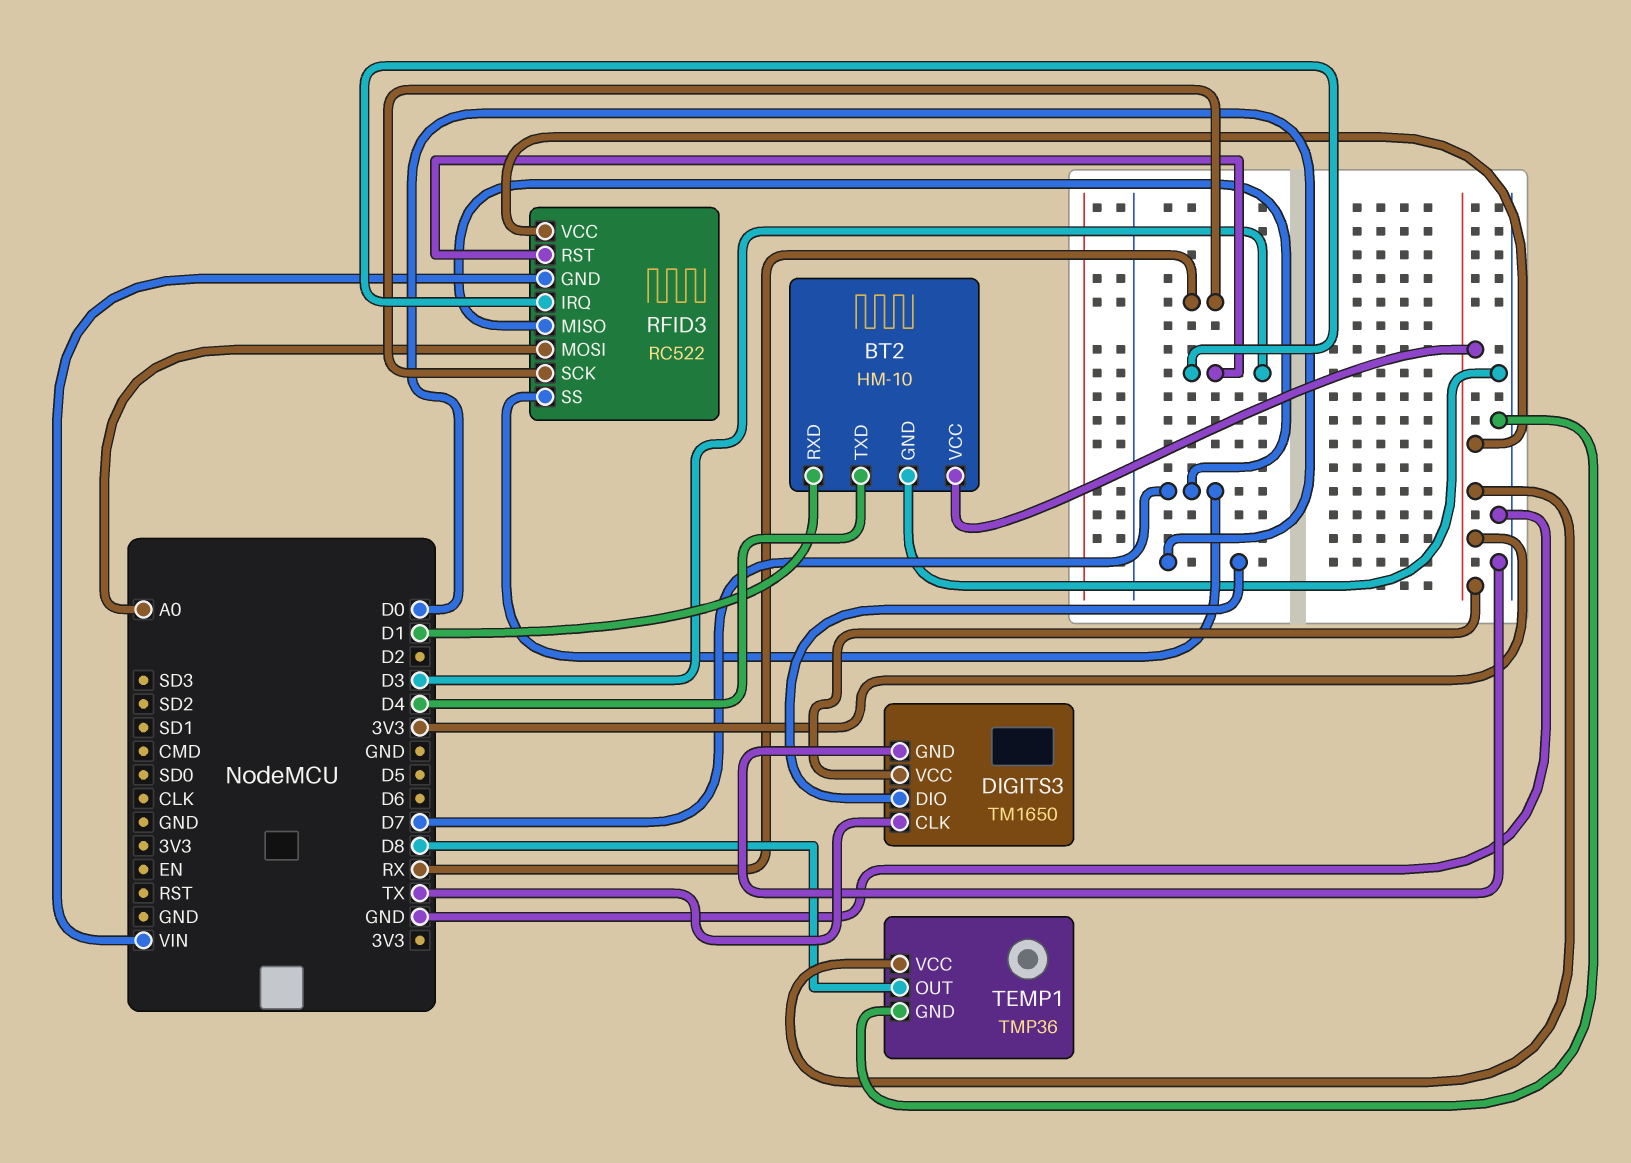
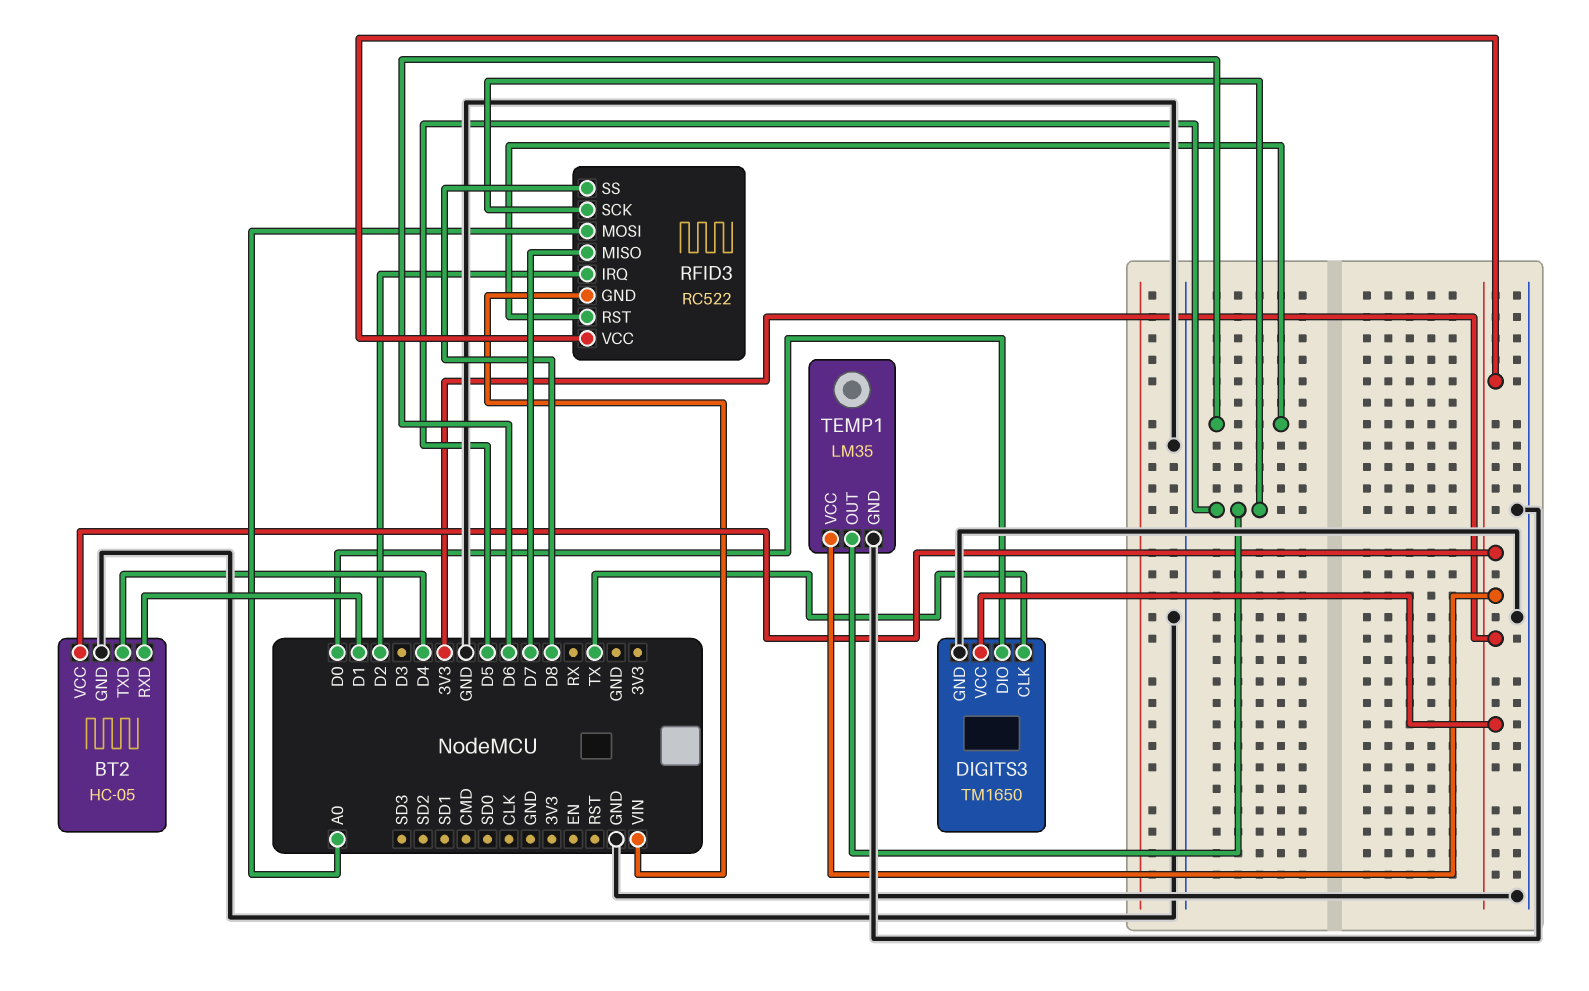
BT2: HM-10 -> HC-05
RFID3 pin IRQ: D3 -> D2
RFID3 pin RST: D3 -> D6
RFID3 pin SCK: RX -> D5
RFID3 pin SS: D7 -> D8
TEMP1: TMP36 -> LM35
TEMP1 pin OUT: D8 -> D5

